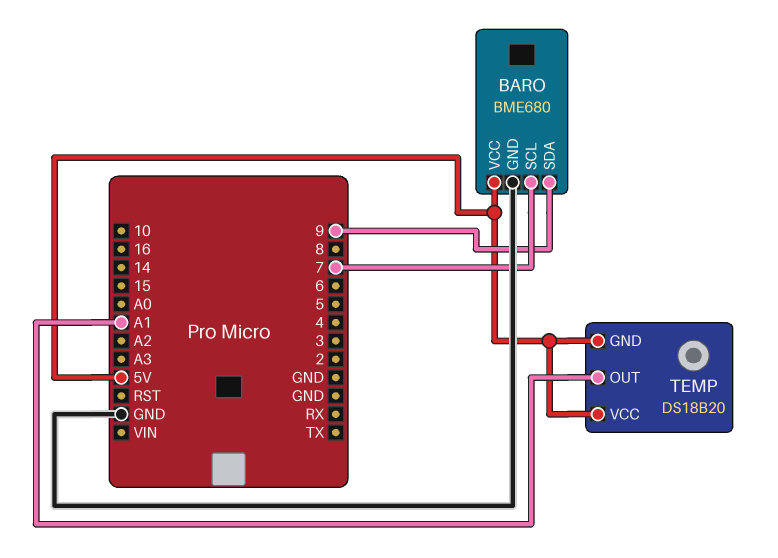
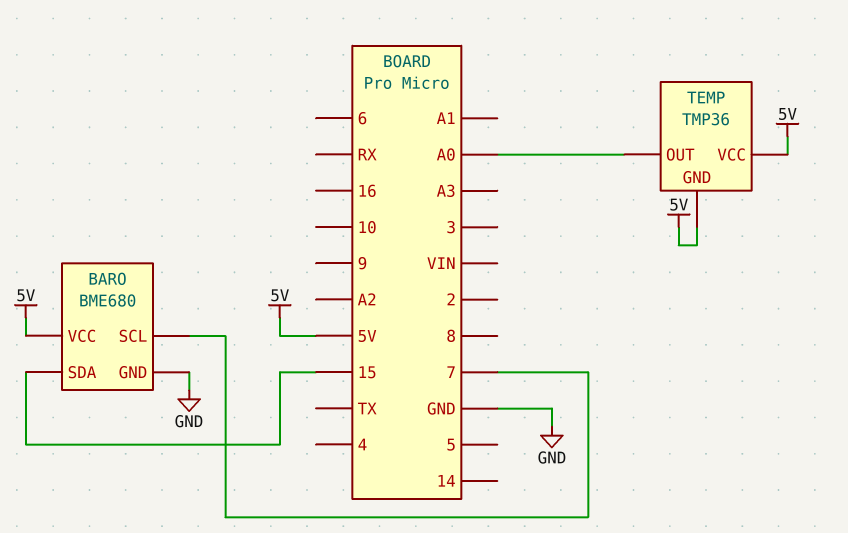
BARO pin SDA: 9 -> 15
TEMP: DS18B20 -> TMP36
TEMP pin OUT: A1 -> A0

